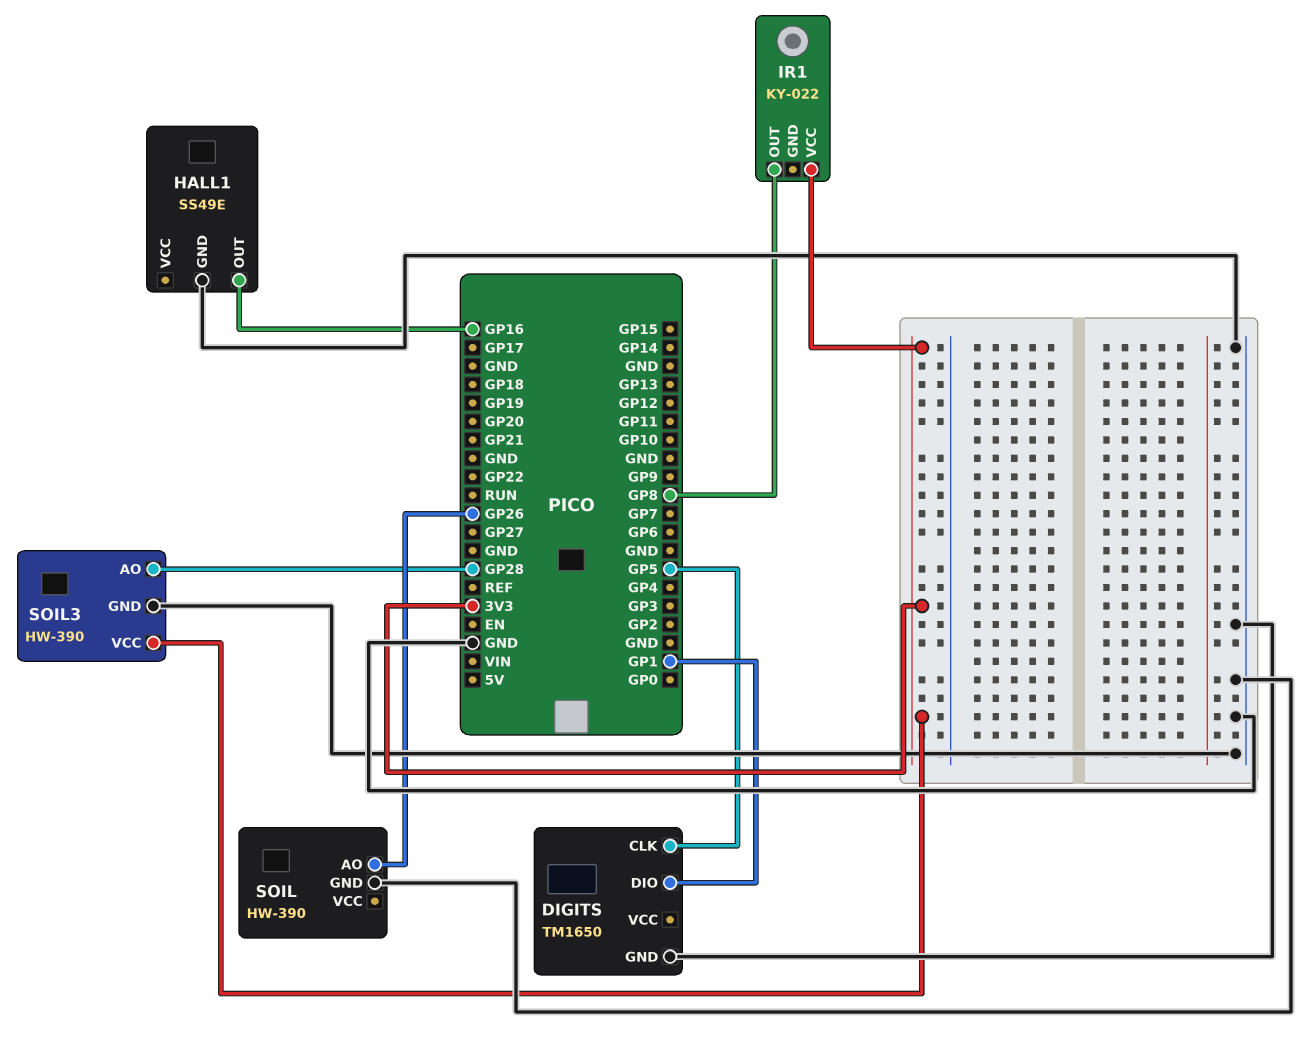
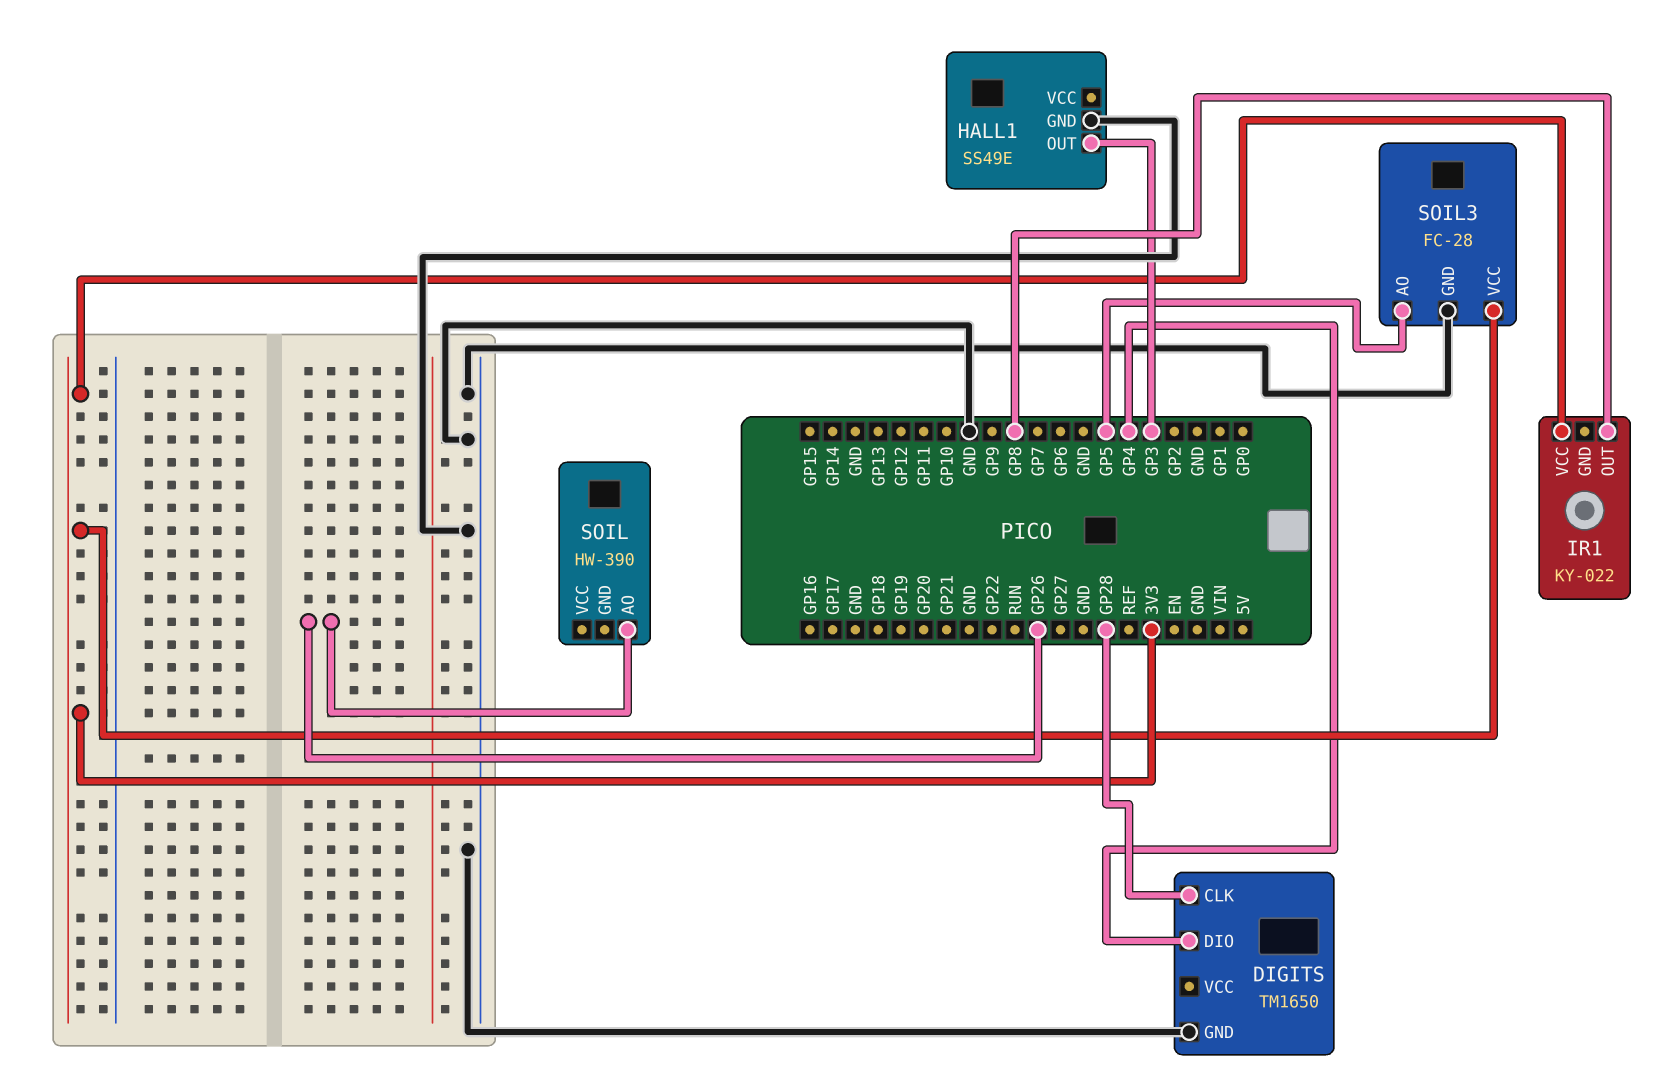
DIGITS pin CLK: GP5 -> GP28
DIGITS pin DIO: GP1 -> GP4
HALL1 pin OUT: GP16 -> GP3
SOIL pin GND: GND -> none
SOIL3: HW-390 -> FC-28
SOIL3 pin AO: GP28 -> GP5

